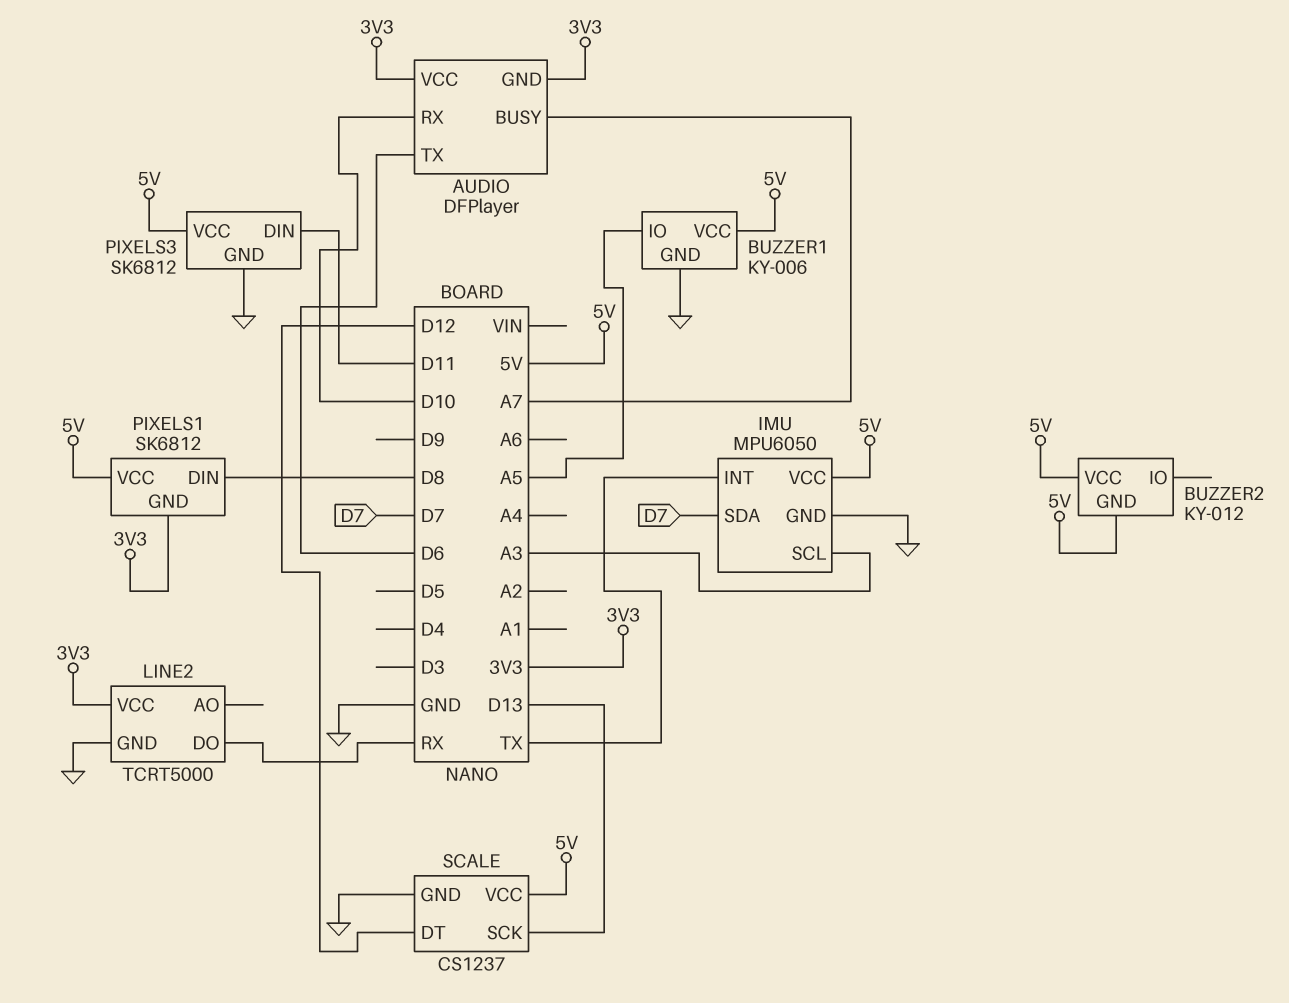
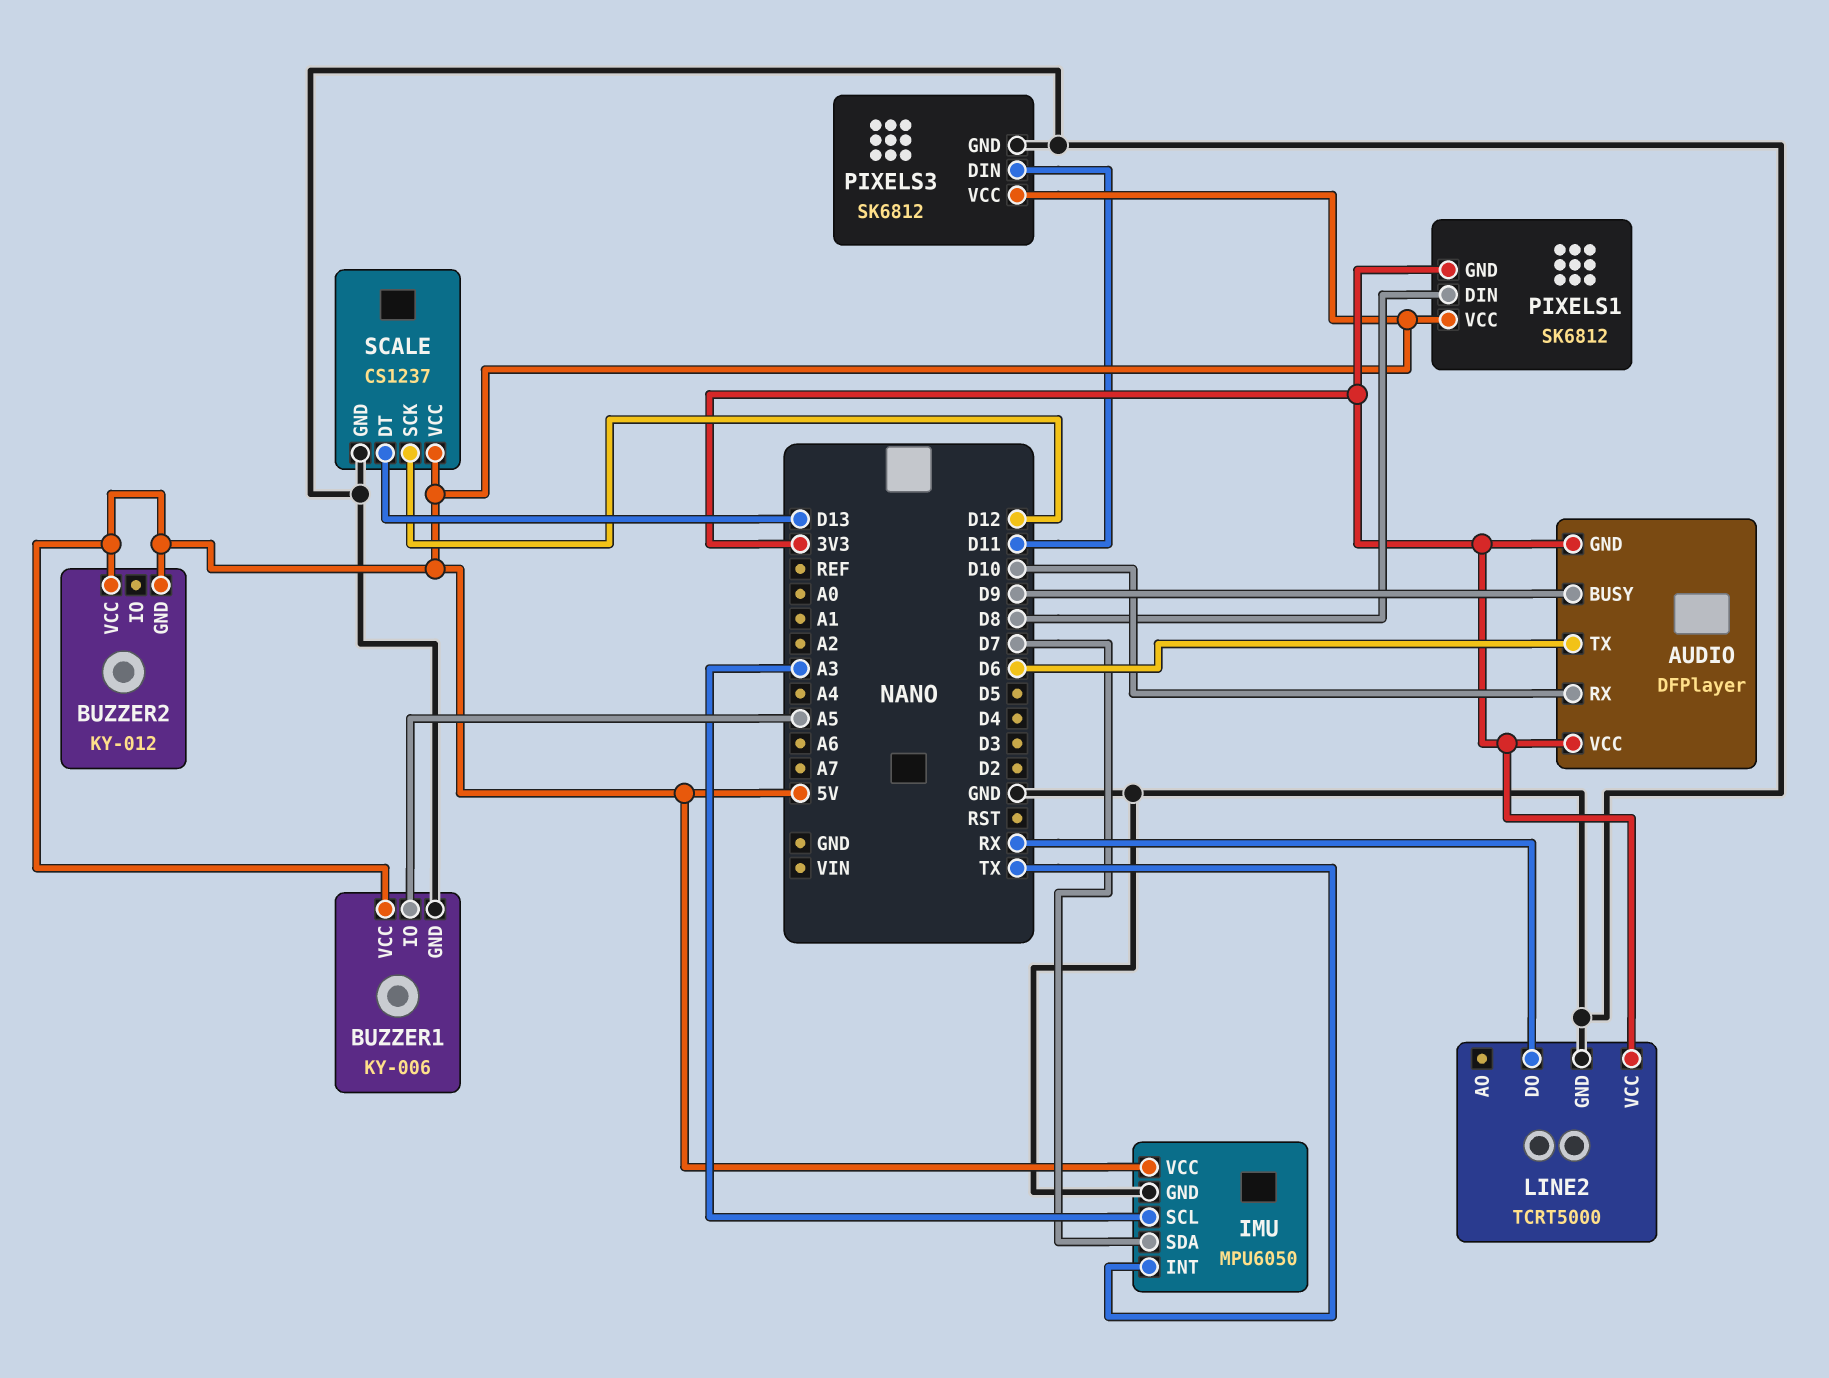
AUDIO pin BUSY: A7 -> D9
SCALE pin DT: D12 -> D13
SCALE pin SCK: D13 -> D12

